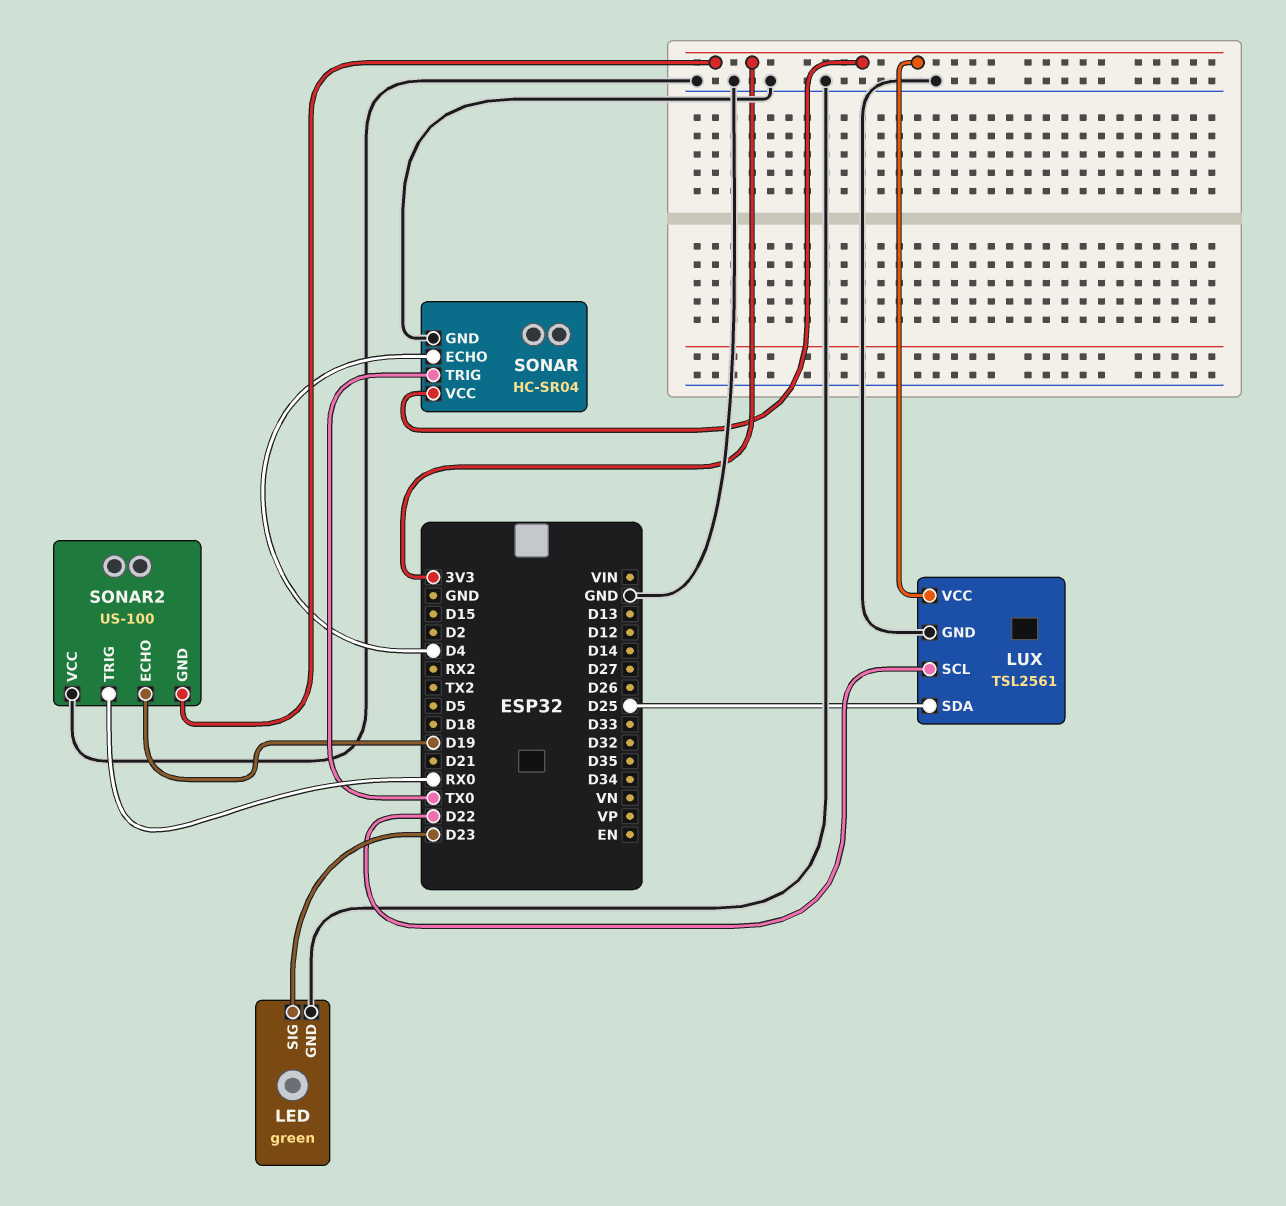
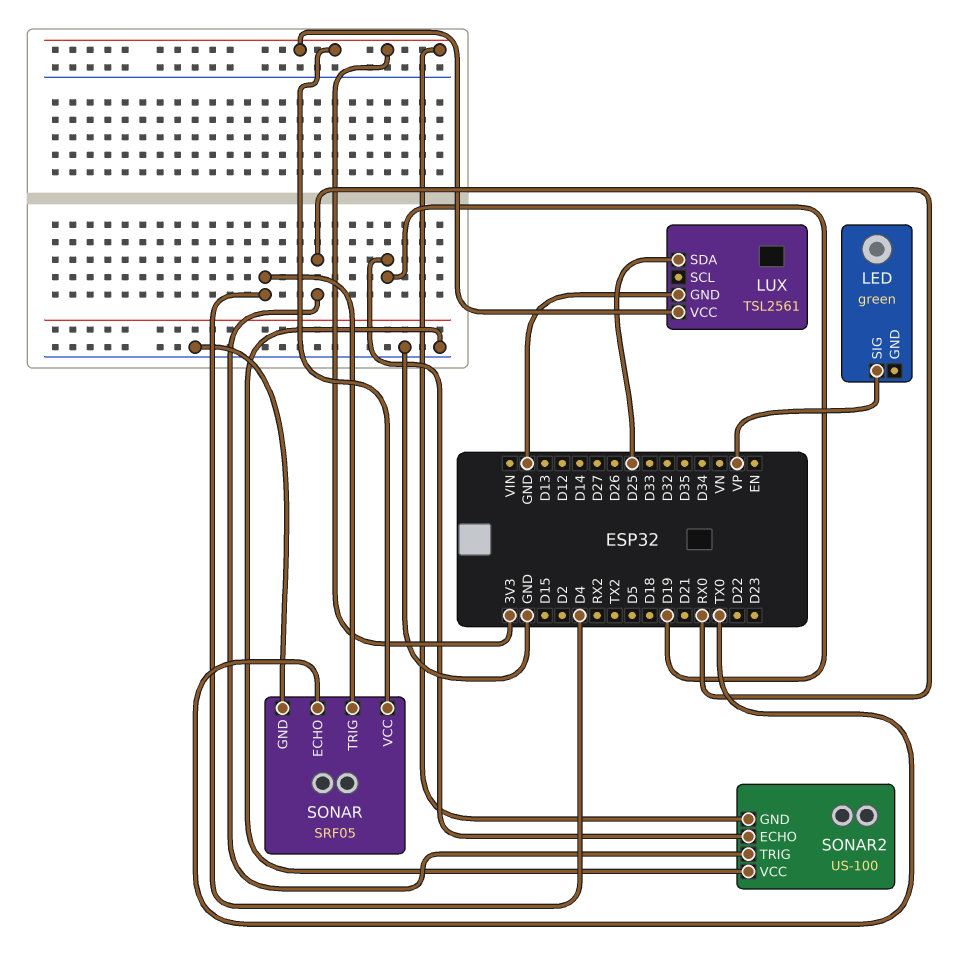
LED pin GND: GND -> none
LED pin SIG: D23 -> VP
LUX pin SCL: D22 -> none
SONAR: HC-SR04 -> SRF05
SONAR pin ECHO: D4 -> TX0
SONAR pin TRIG: TX0 -> D4

